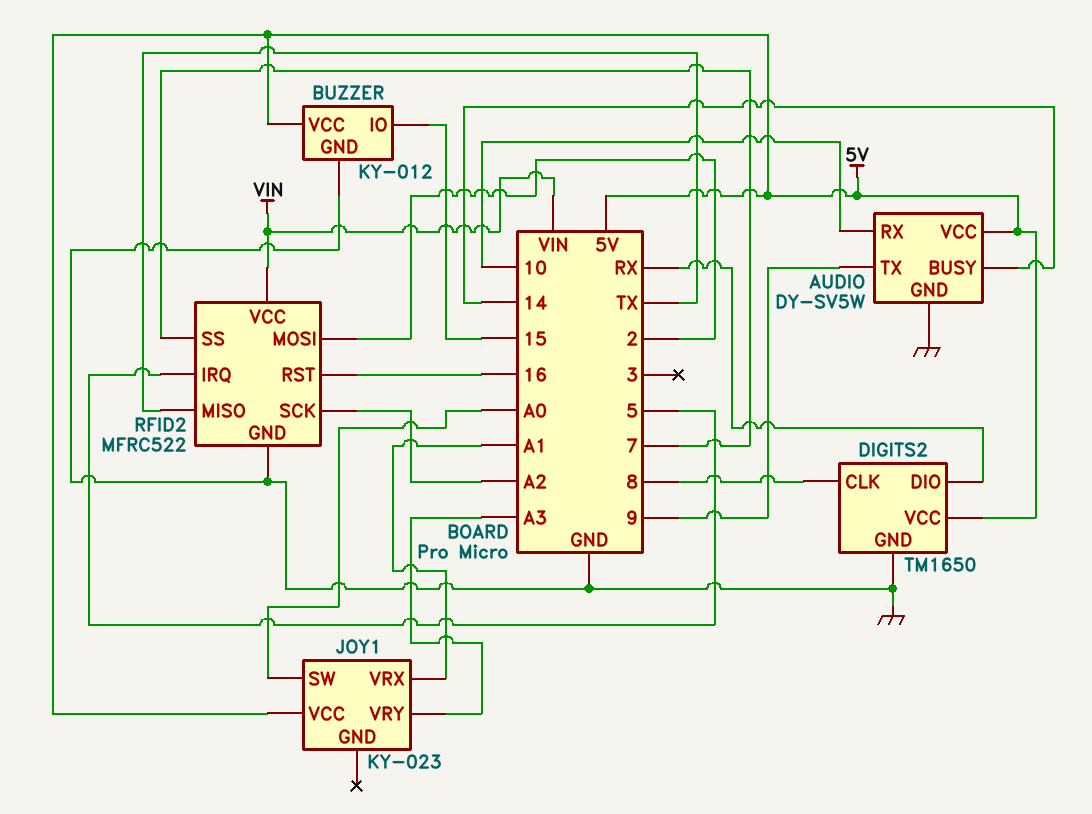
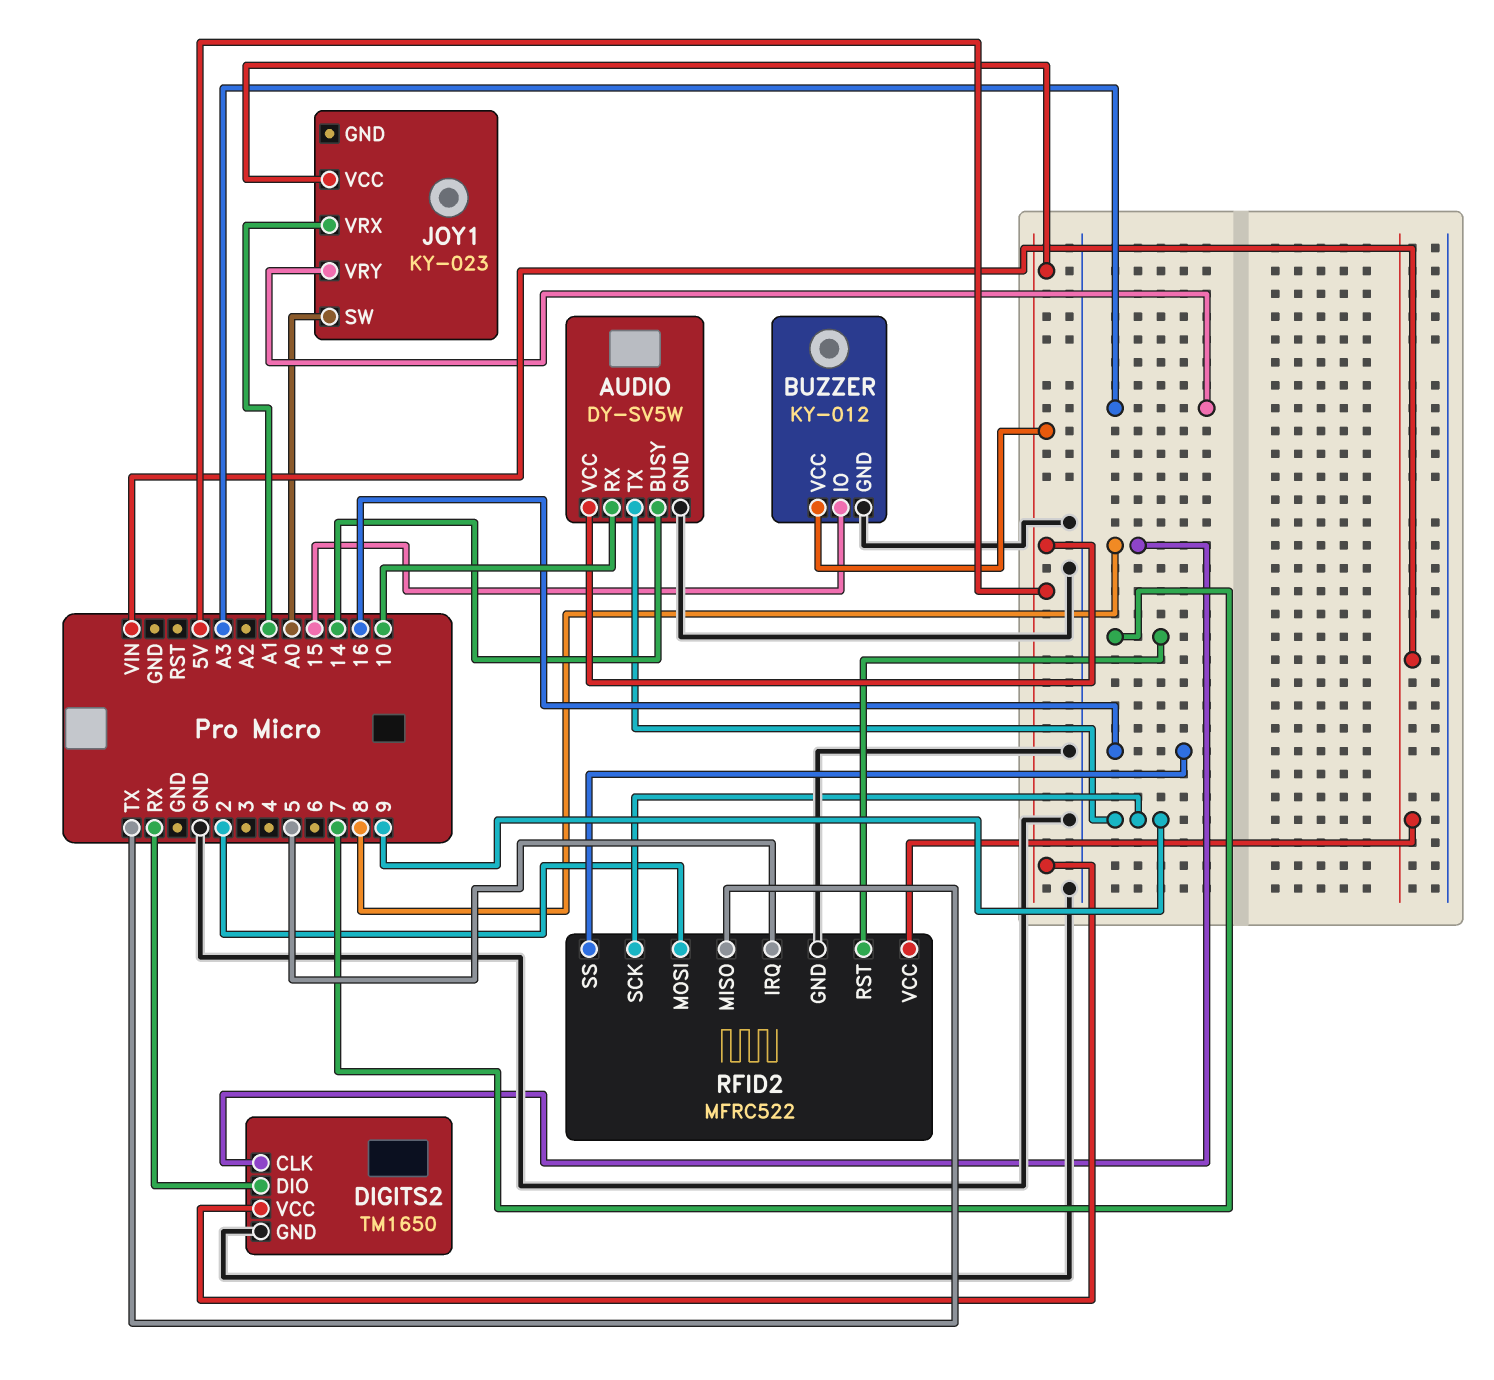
RFID2 pin RST: 16 -> 7
RFID2 pin SCK: A2 -> 9
RFID2 pin SS: 7 -> 16

